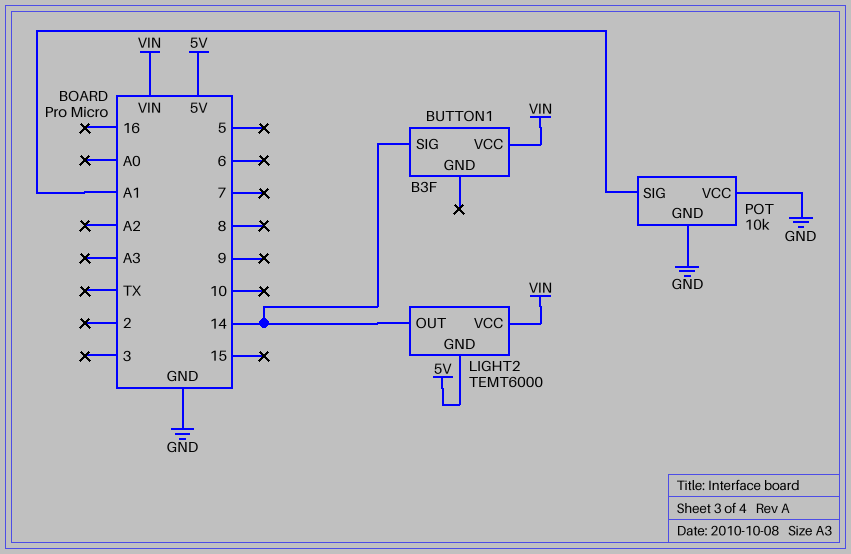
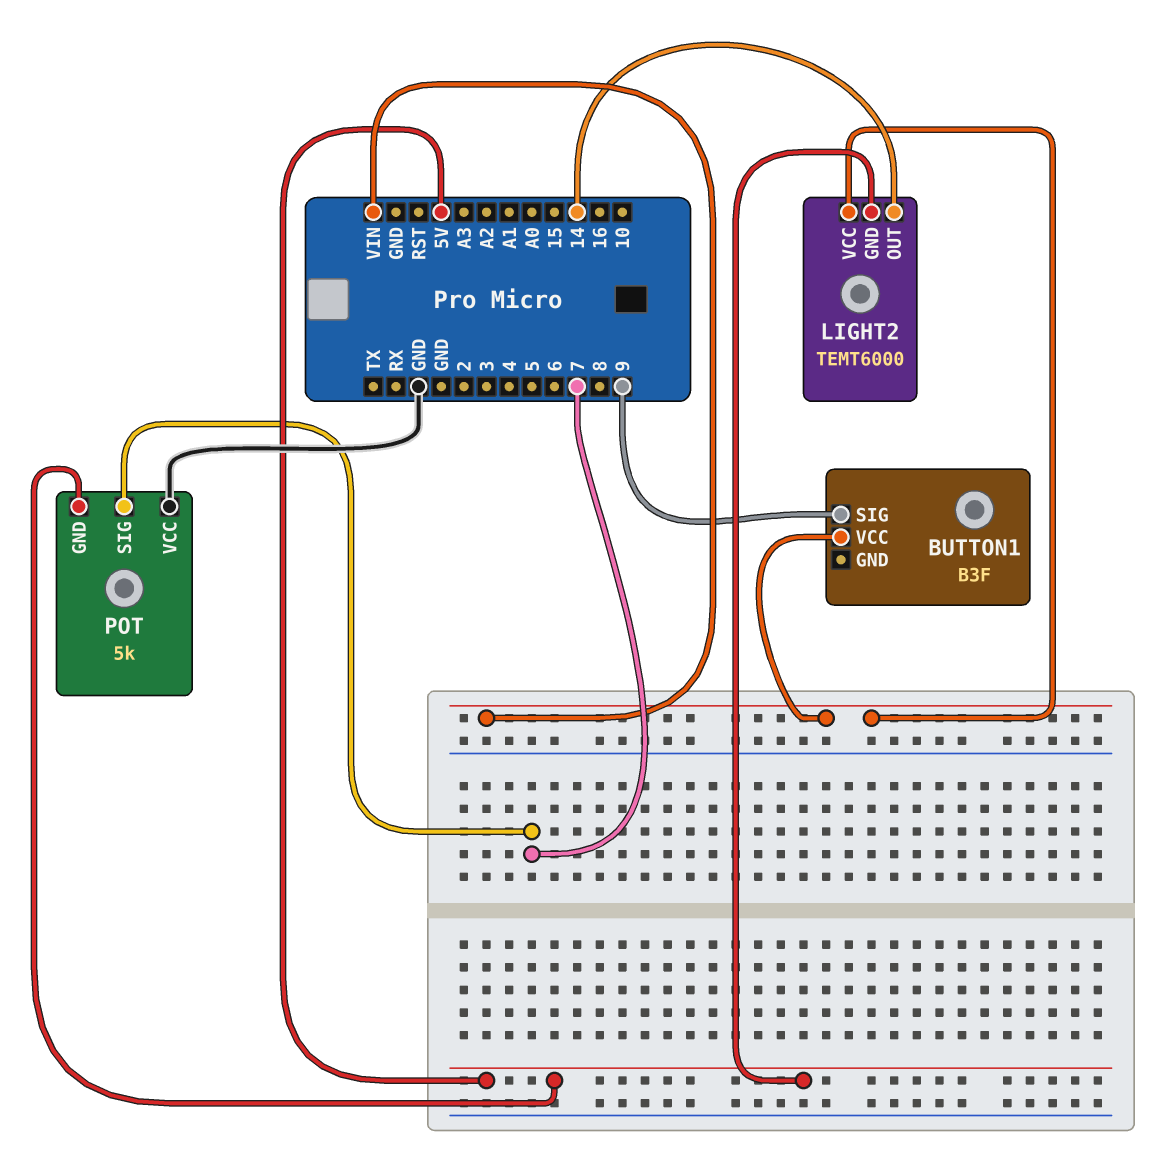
BUTTON1 pin SIG: 14 -> 9
POT: 10k -> 5k
POT pin GND: GND -> 5V
POT pin SIG: A1 -> 7

